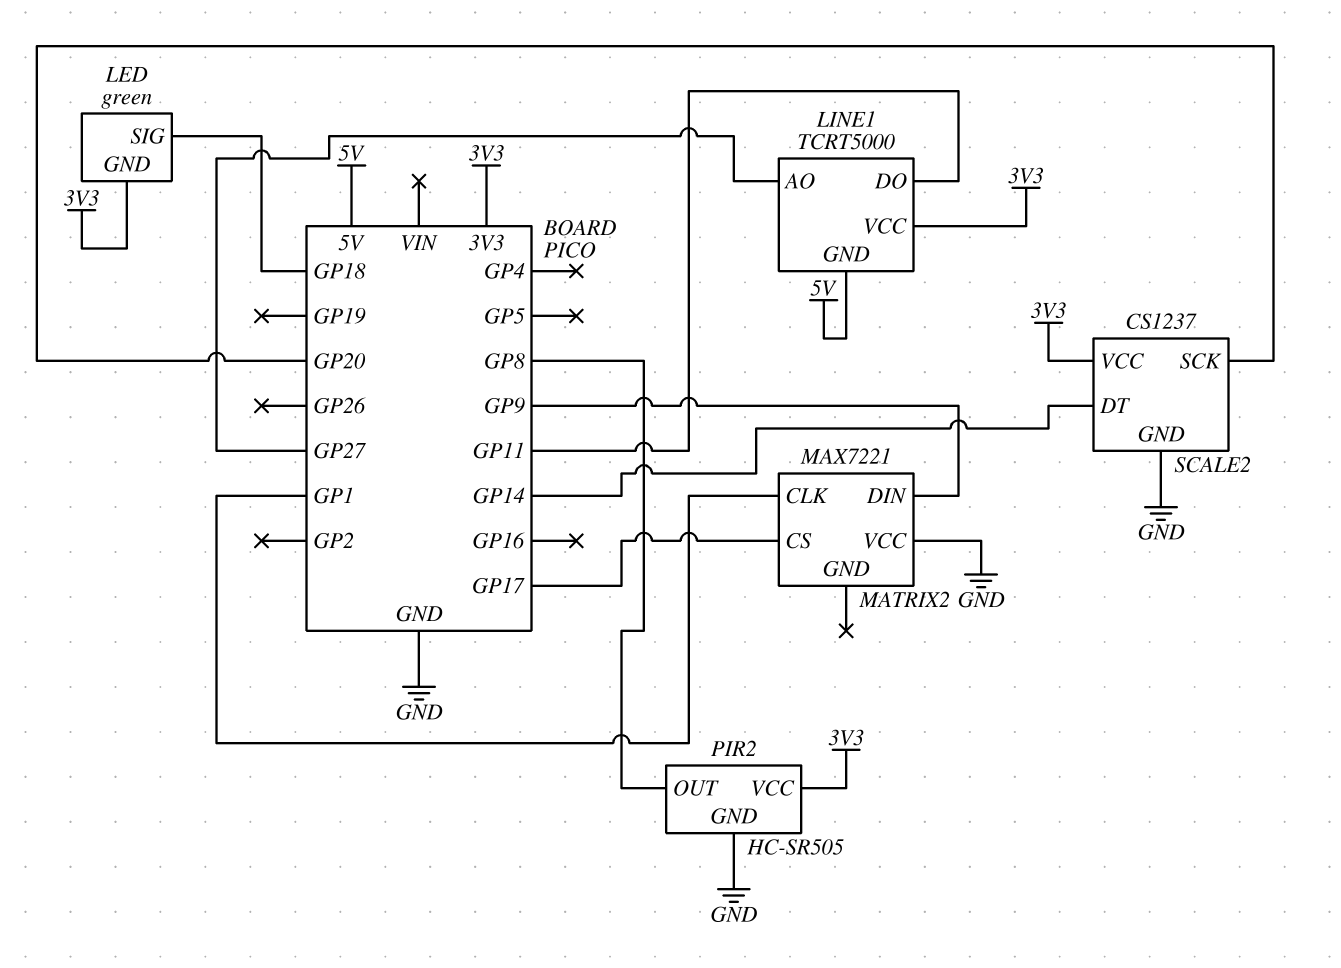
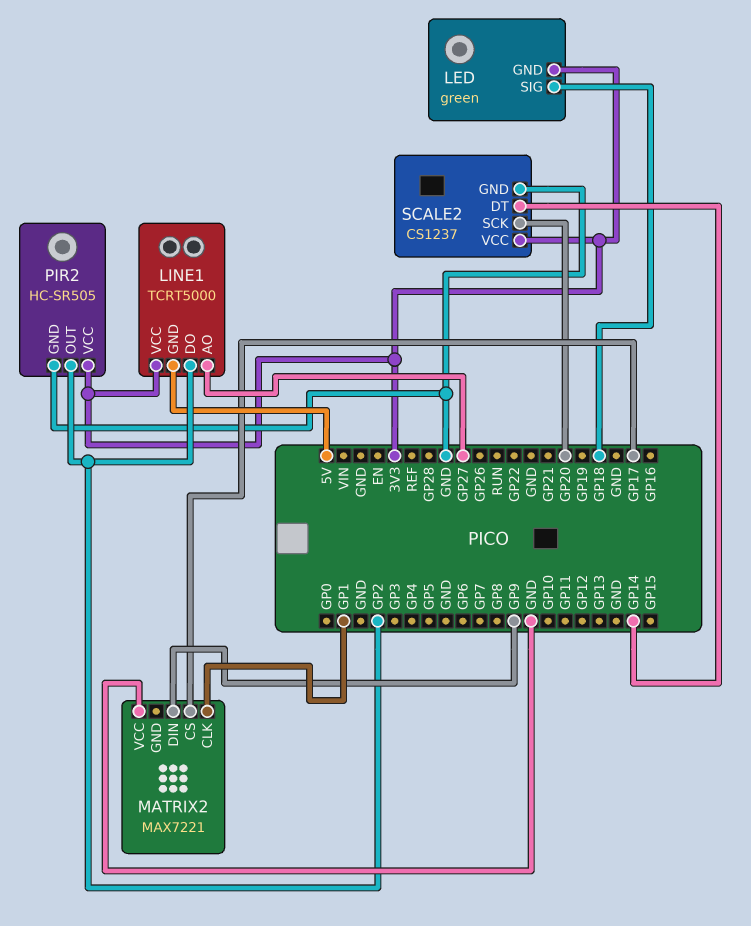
LINE1 pin DO: GP11 -> GP2
PIR2 pin OUT: GP8 -> GP2

